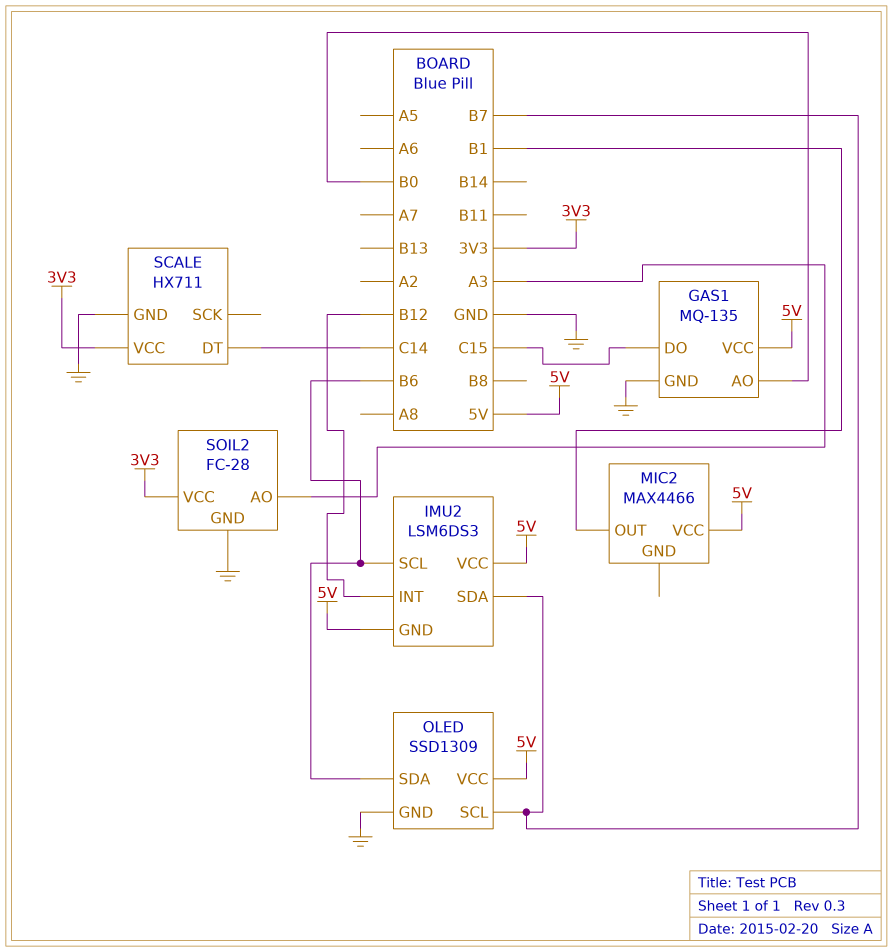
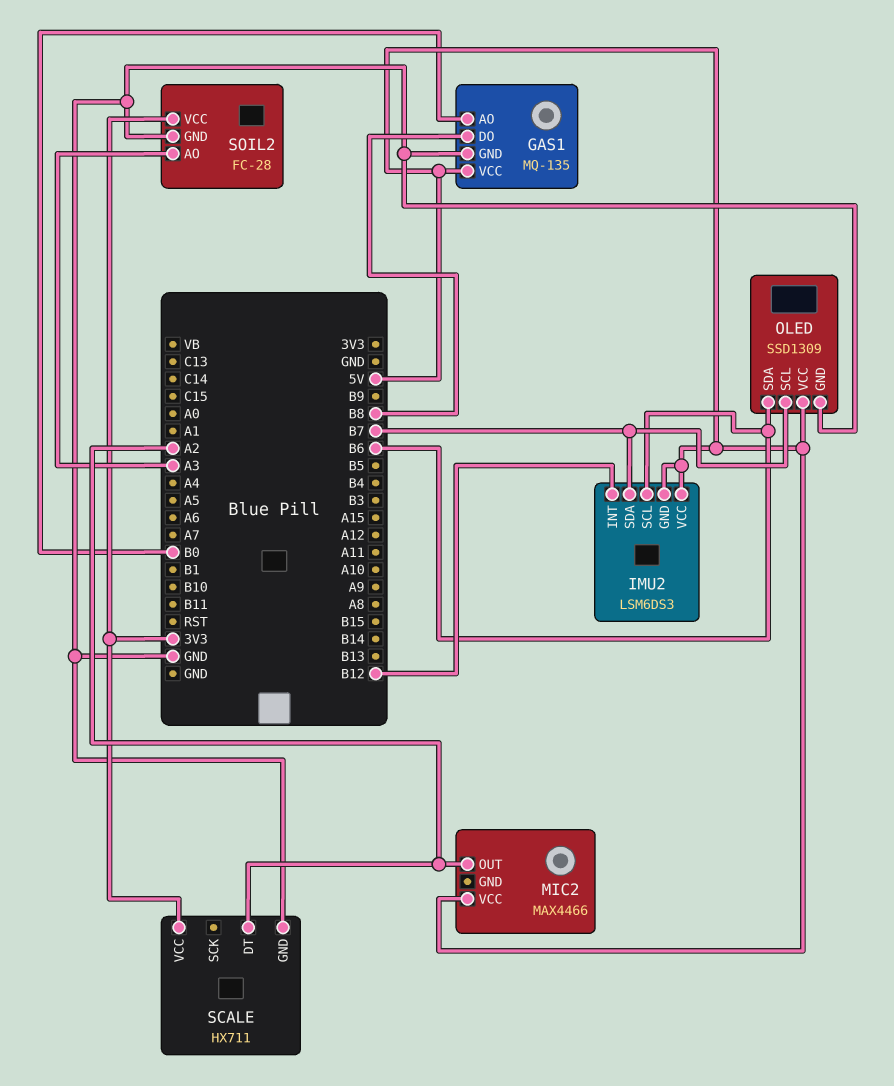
GAS1 pin DO: C15 -> B8
MIC2 pin OUT: B1 -> A2
SCALE pin DT: C14 -> A2

